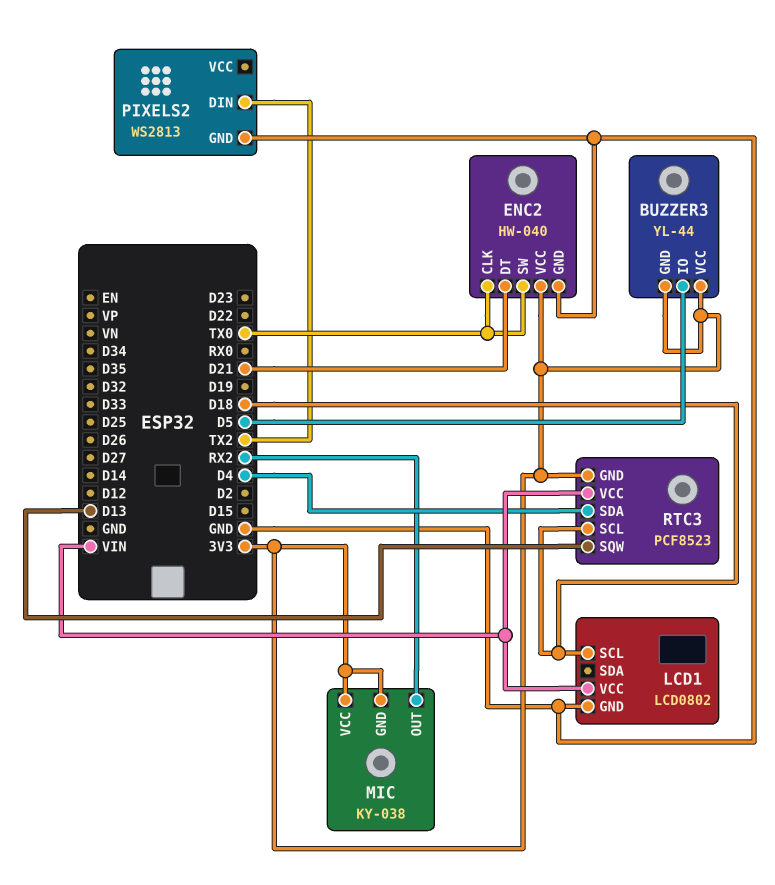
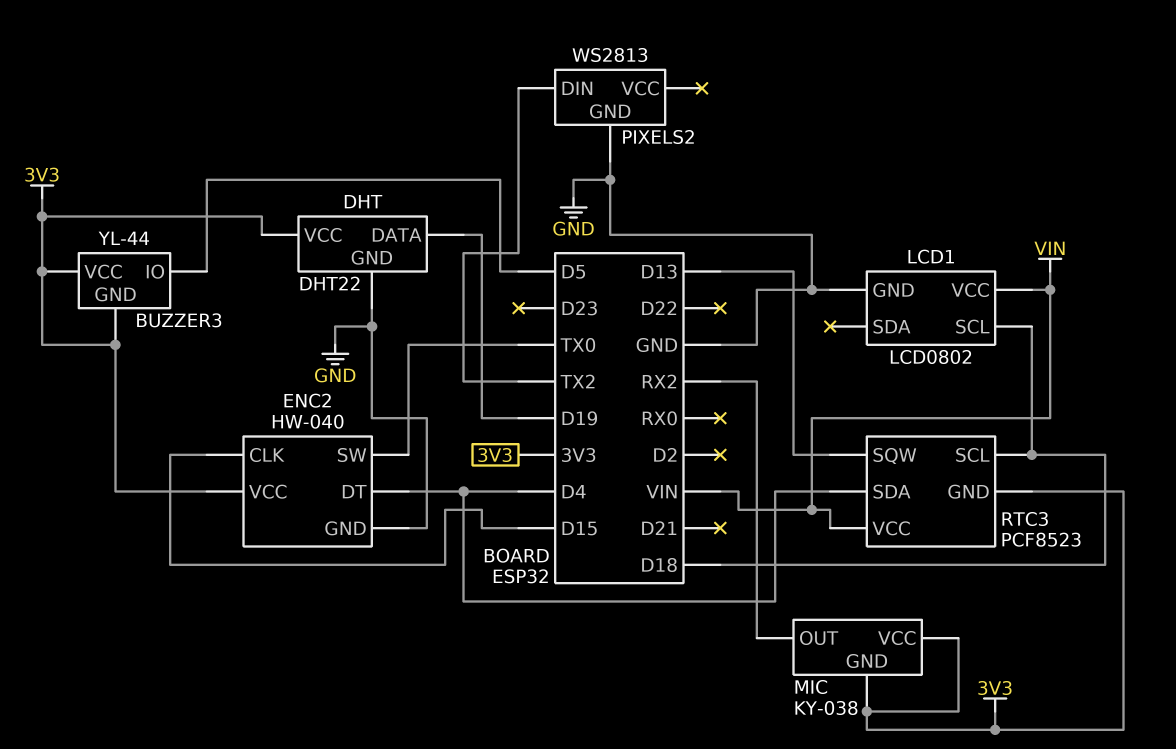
DHT: none -> DHT22
DHT pin DATA: none -> D19
DHT pin GND: none -> GND
DHT pin VCC: none -> 3V3
ENC2 pin CLK: TX0 -> D15
ENC2 pin DT: D21 -> D4

